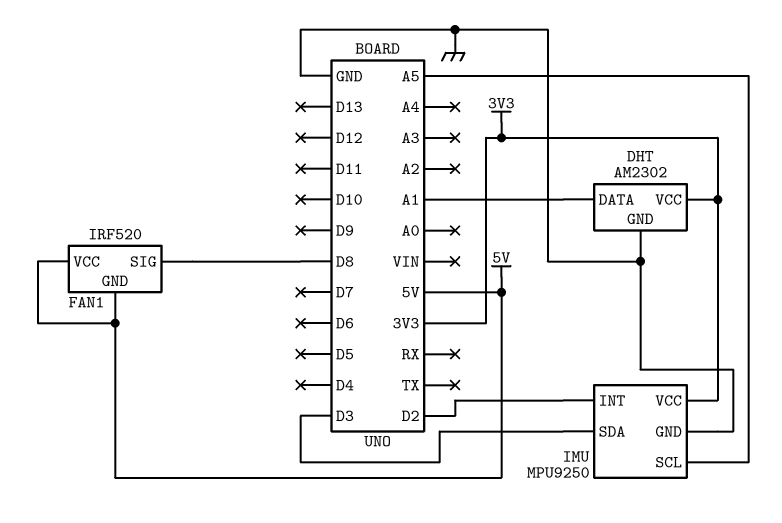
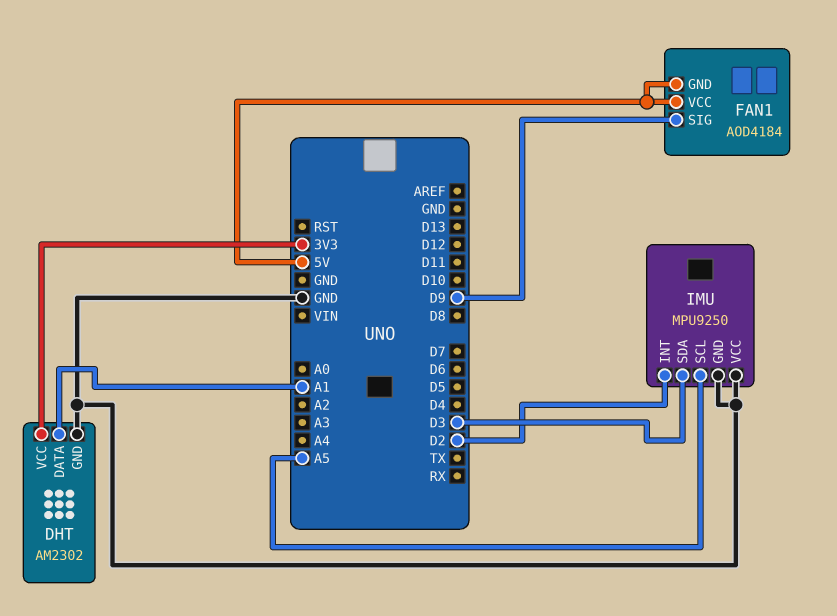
FAN1: IRF520 -> AOD4184
FAN1 pin SIG: D8 -> D9
IMU pin VCC: 3V3 -> GND

